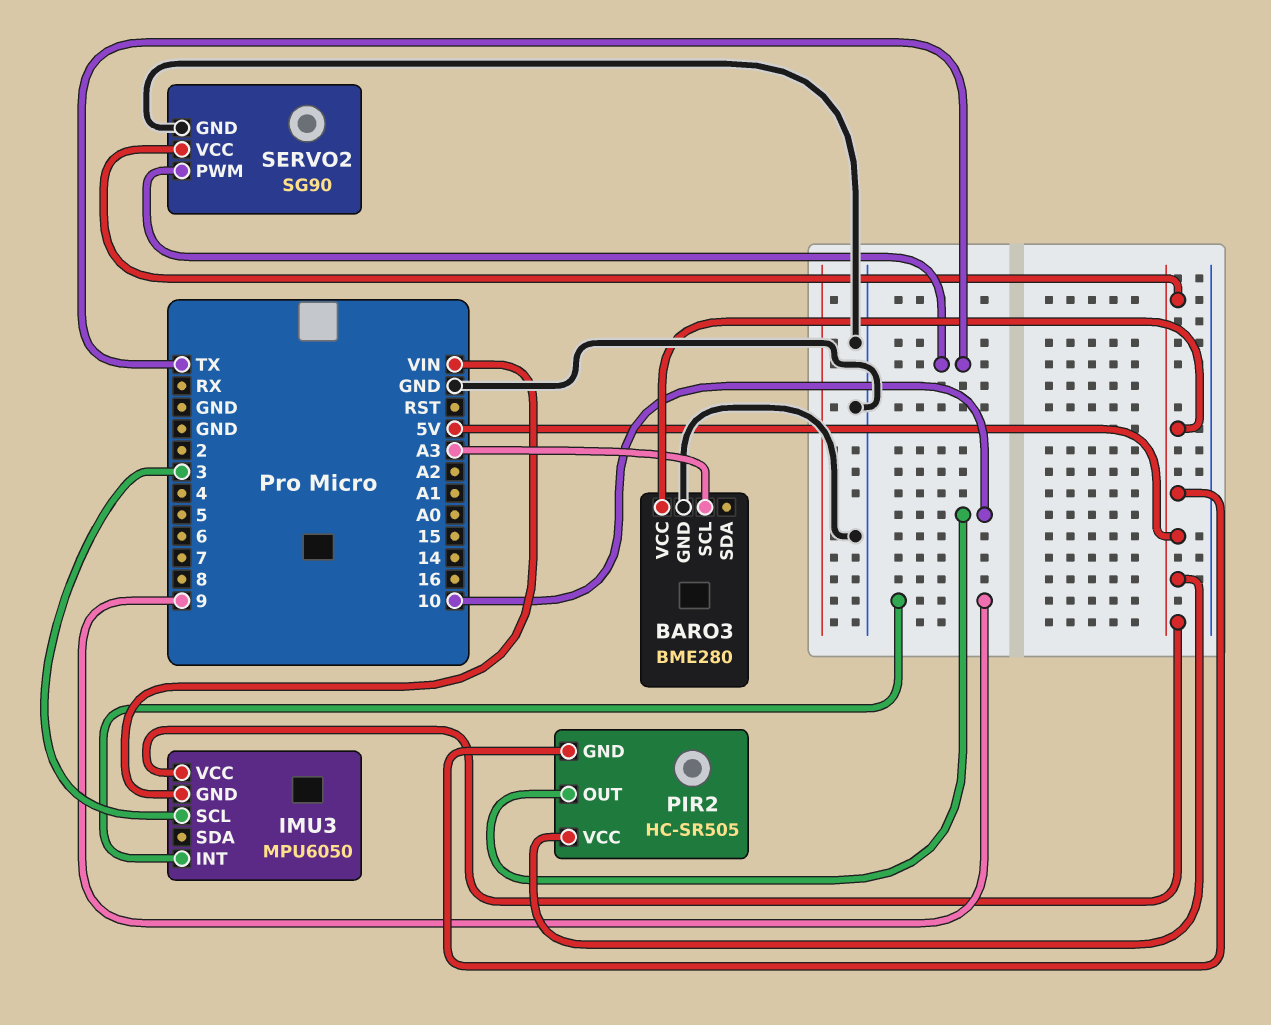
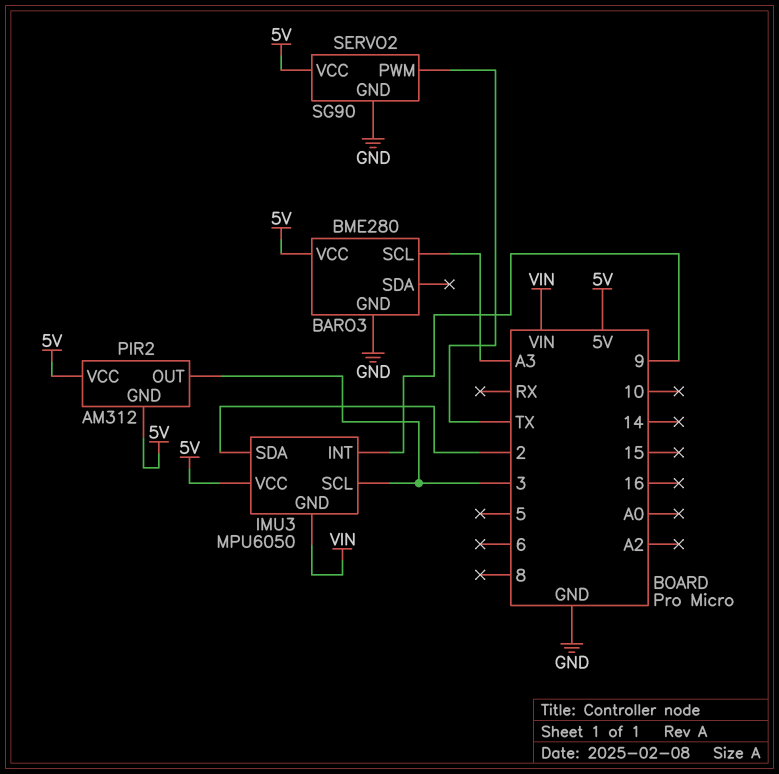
IMU3 pin SDA: none -> 2
PIR2: HC-SR505 -> AM312
PIR2 pin OUT: 10 -> 3

